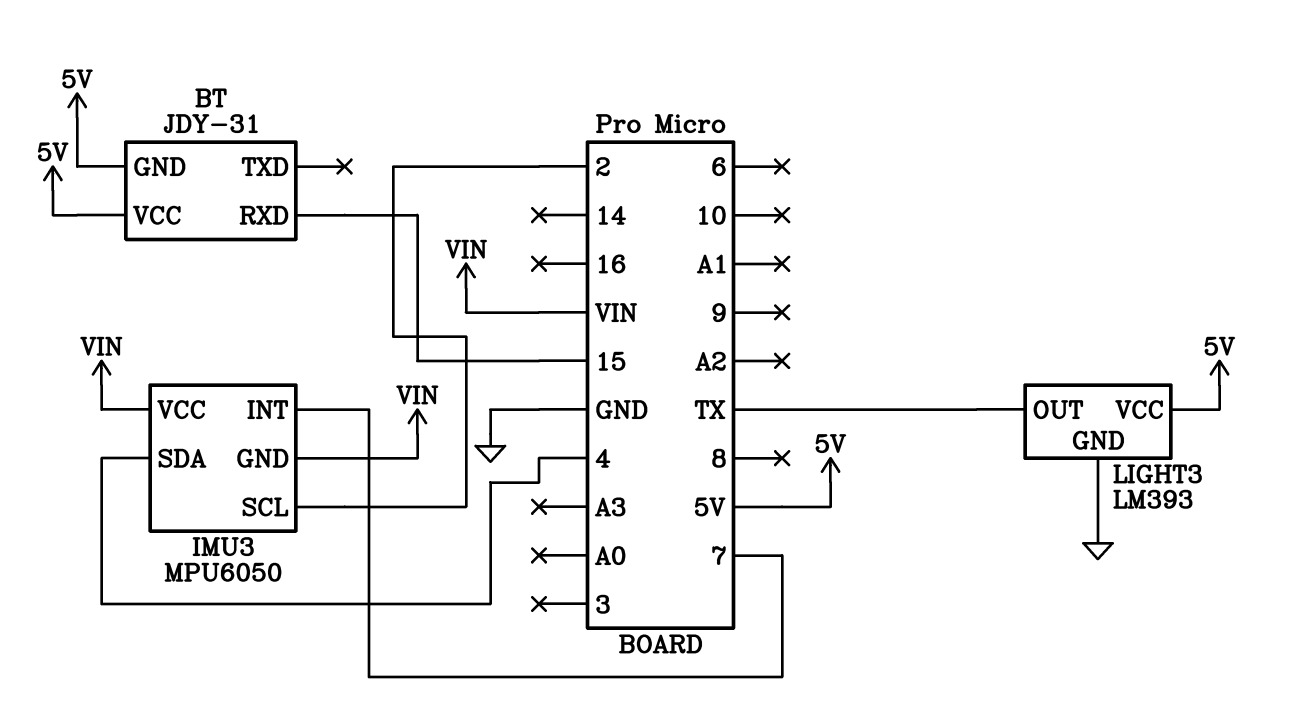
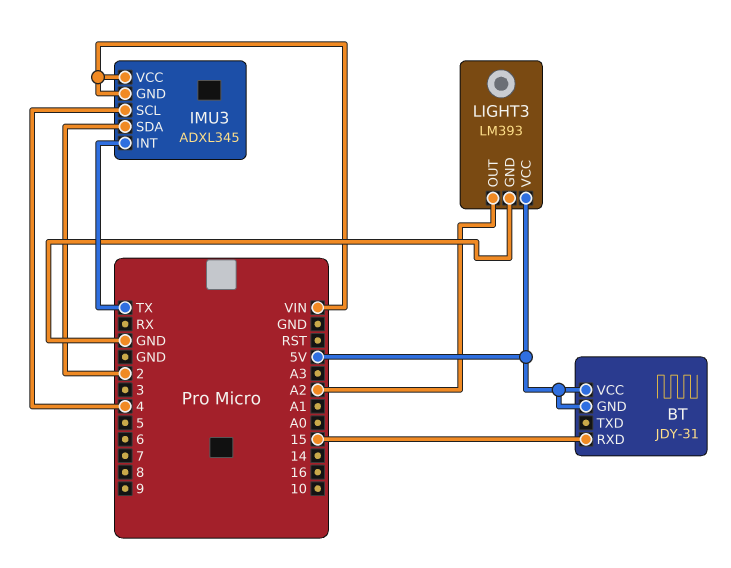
IMU3: MPU6050 -> ADXL345
IMU3 pin INT: 7 -> TX
IMU3 pin SCL: 2 -> 4
IMU3 pin SDA: 4 -> 2
LIGHT3 pin OUT: TX -> A2

